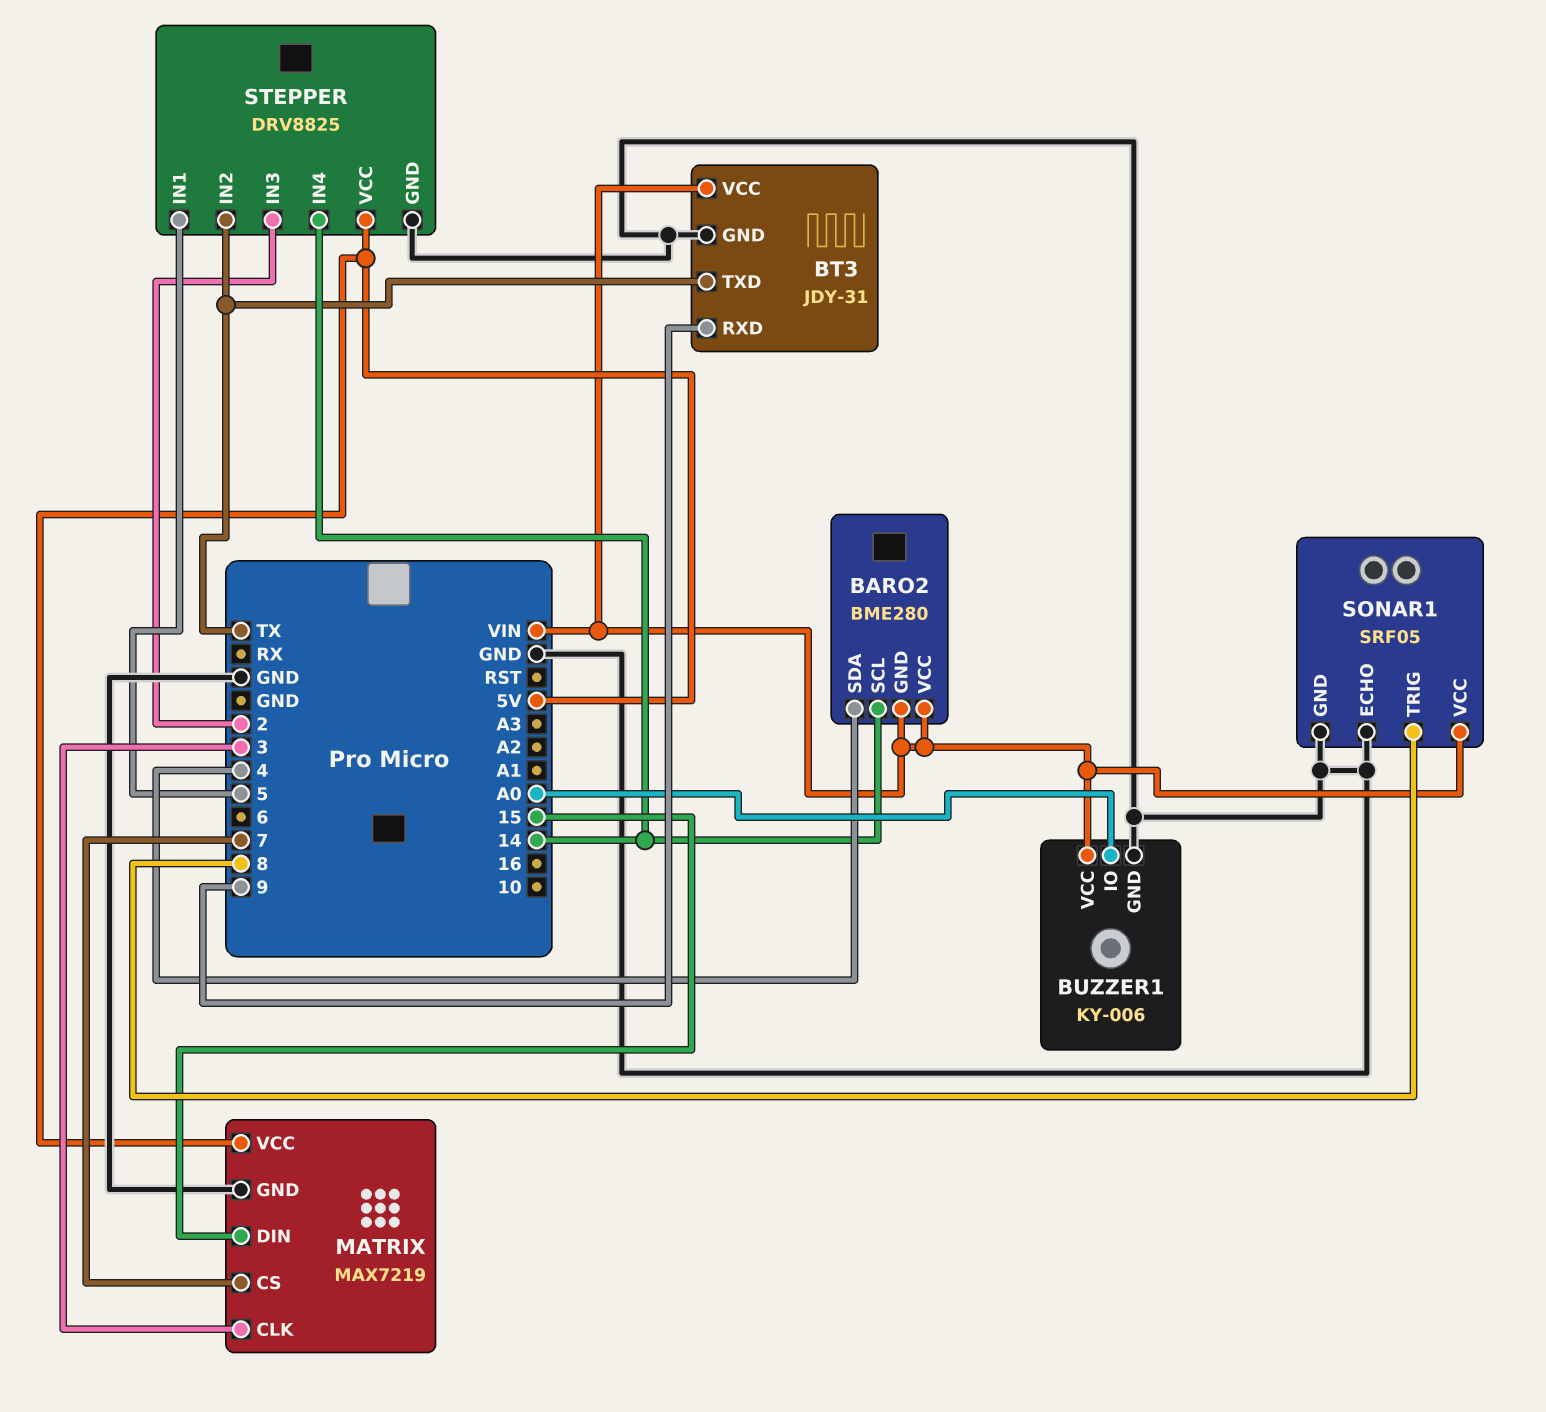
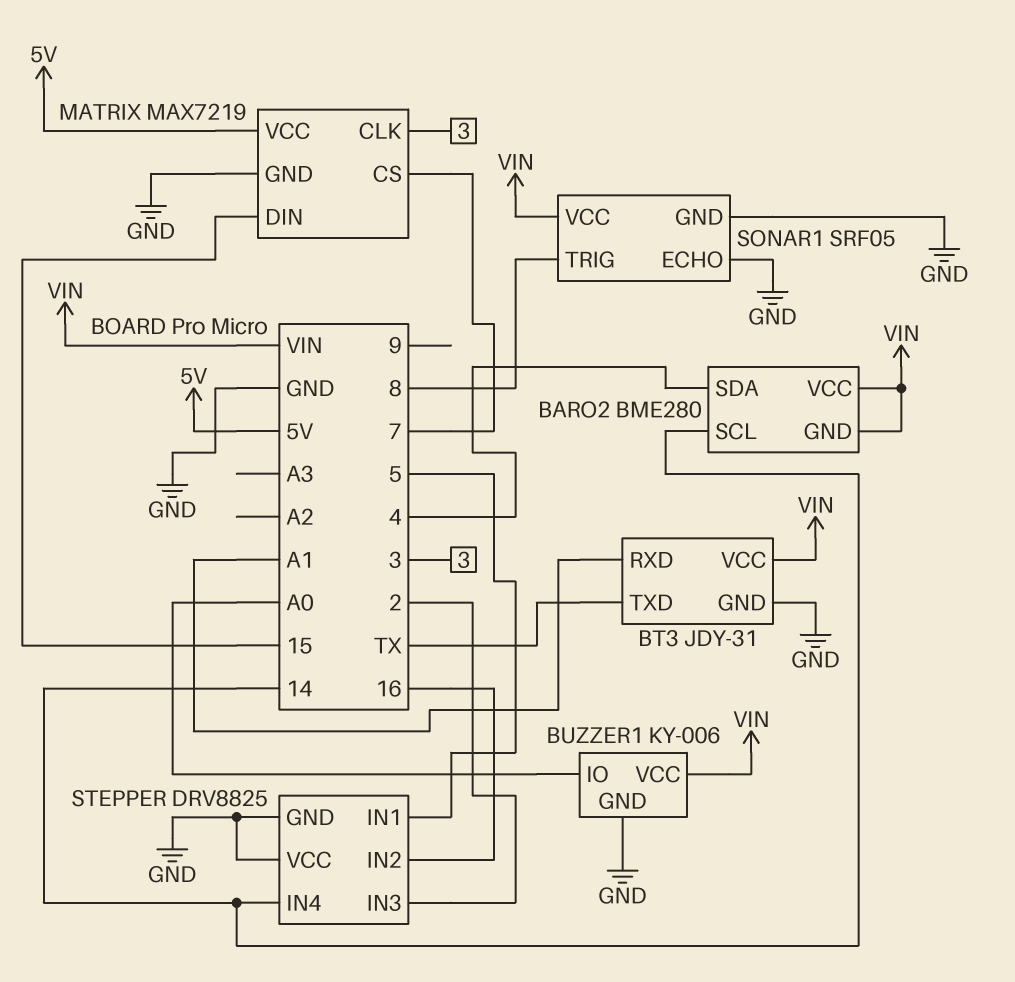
BT3 pin RXD: 9 -> A1
STEPPER pin IN2: TX -> 16
STEPPER pin VCC: 5V -> GND

